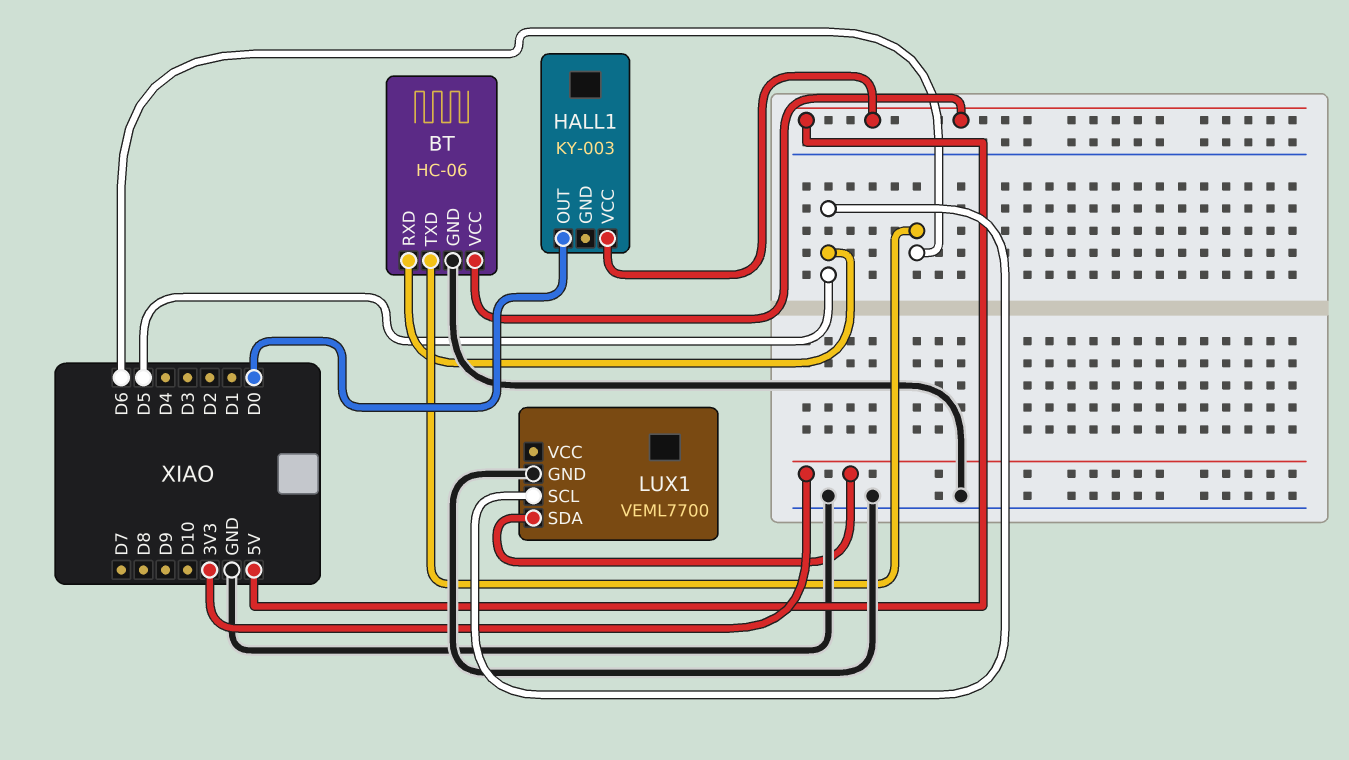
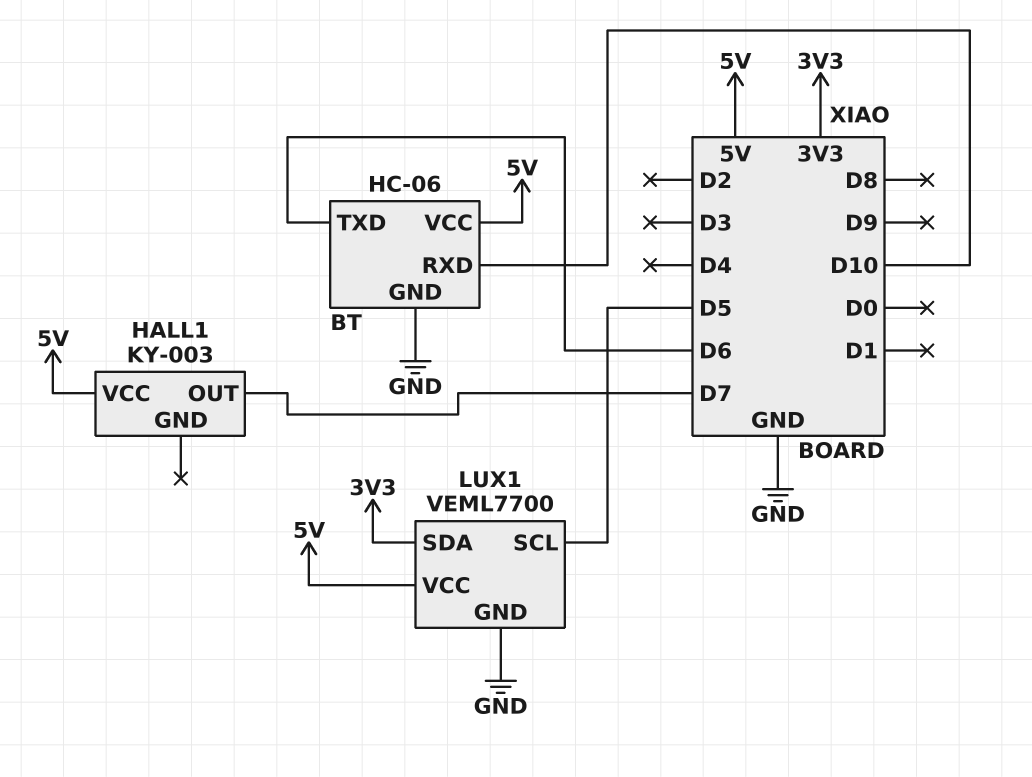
BT pin RXD: D5 -> D10
HALL1 pin OUT: D0 -> D7
LUX1 pin VCC: none -> 5V

